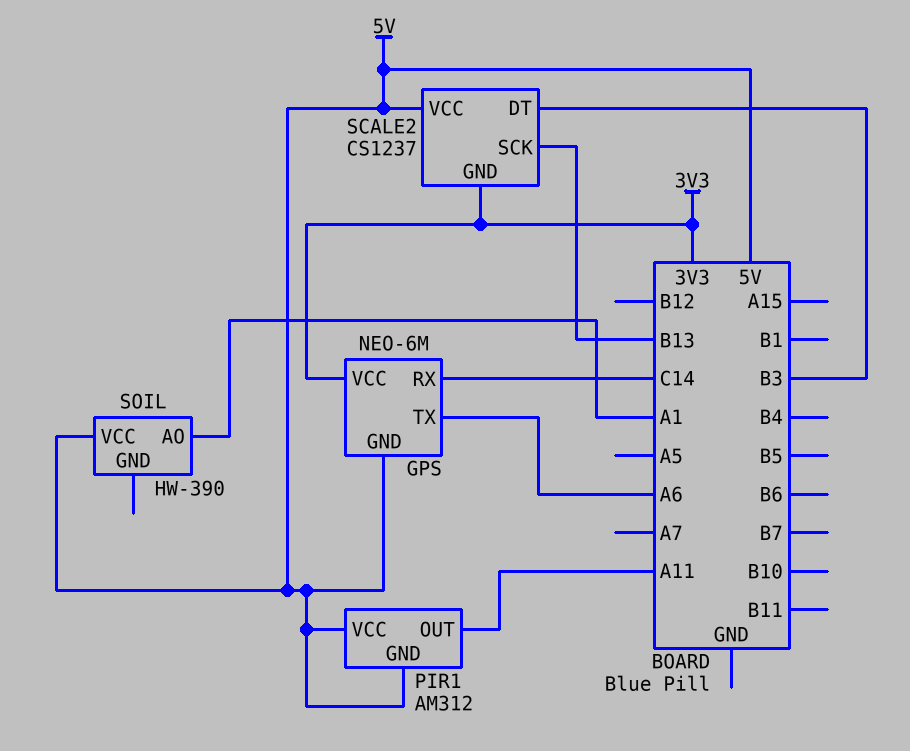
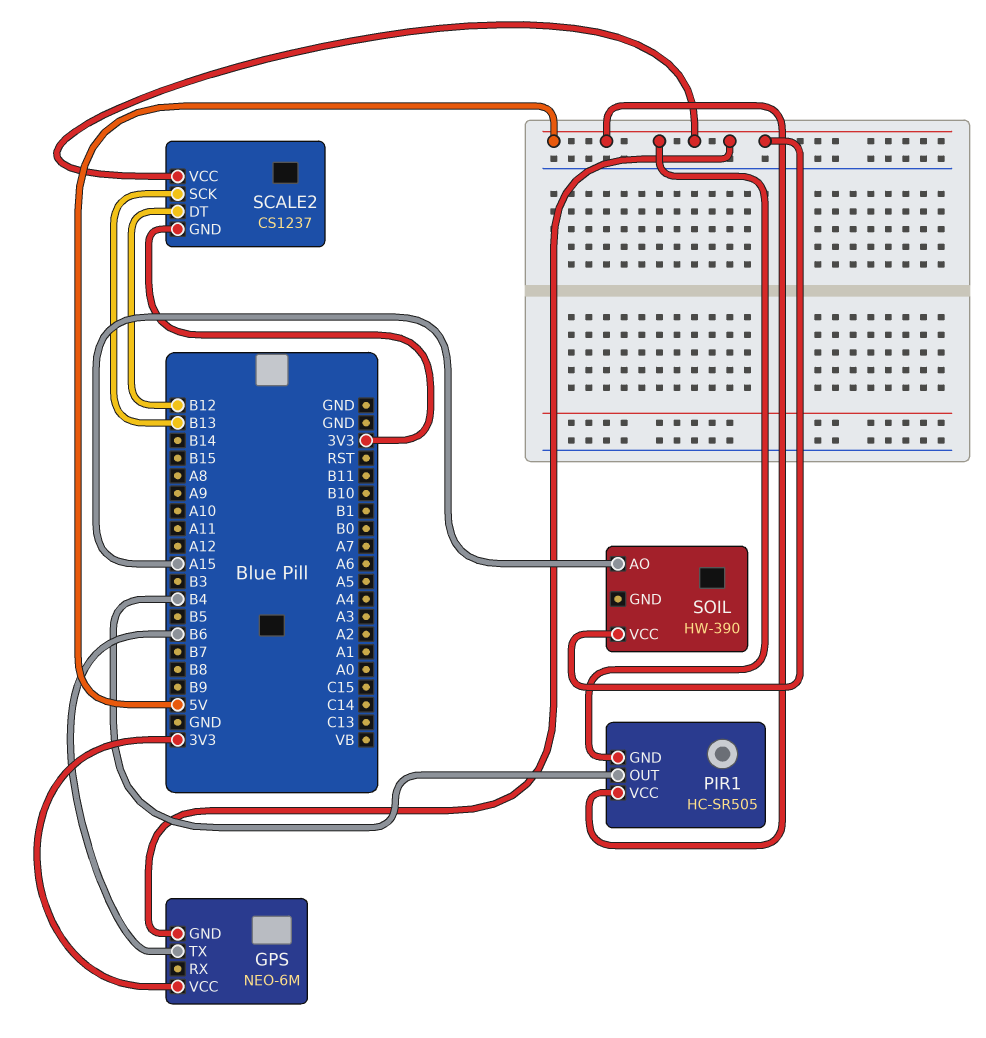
GPS pin RX: C14 -> none
GPS pin TX: A6 -> B6
PIR1: AM312 -> HC-SR505
PIR1 pin OUT: A11 -> B4
SCALE2 pin DT: B3 -> B12
SOIL pin AO: A1 -> A15

